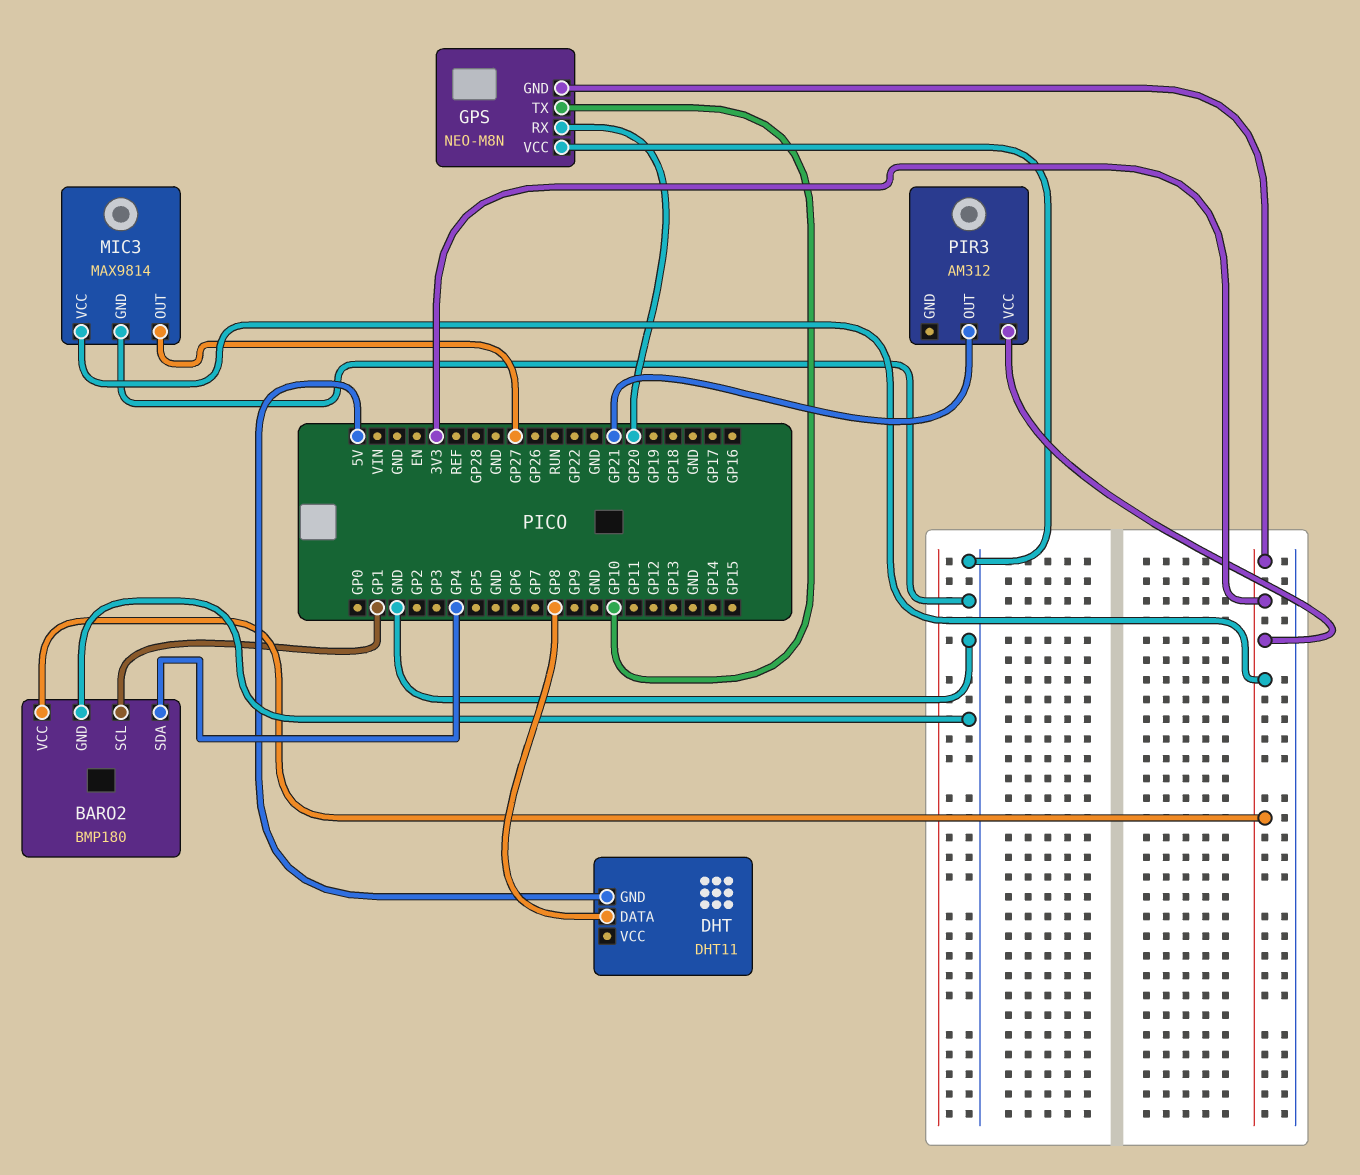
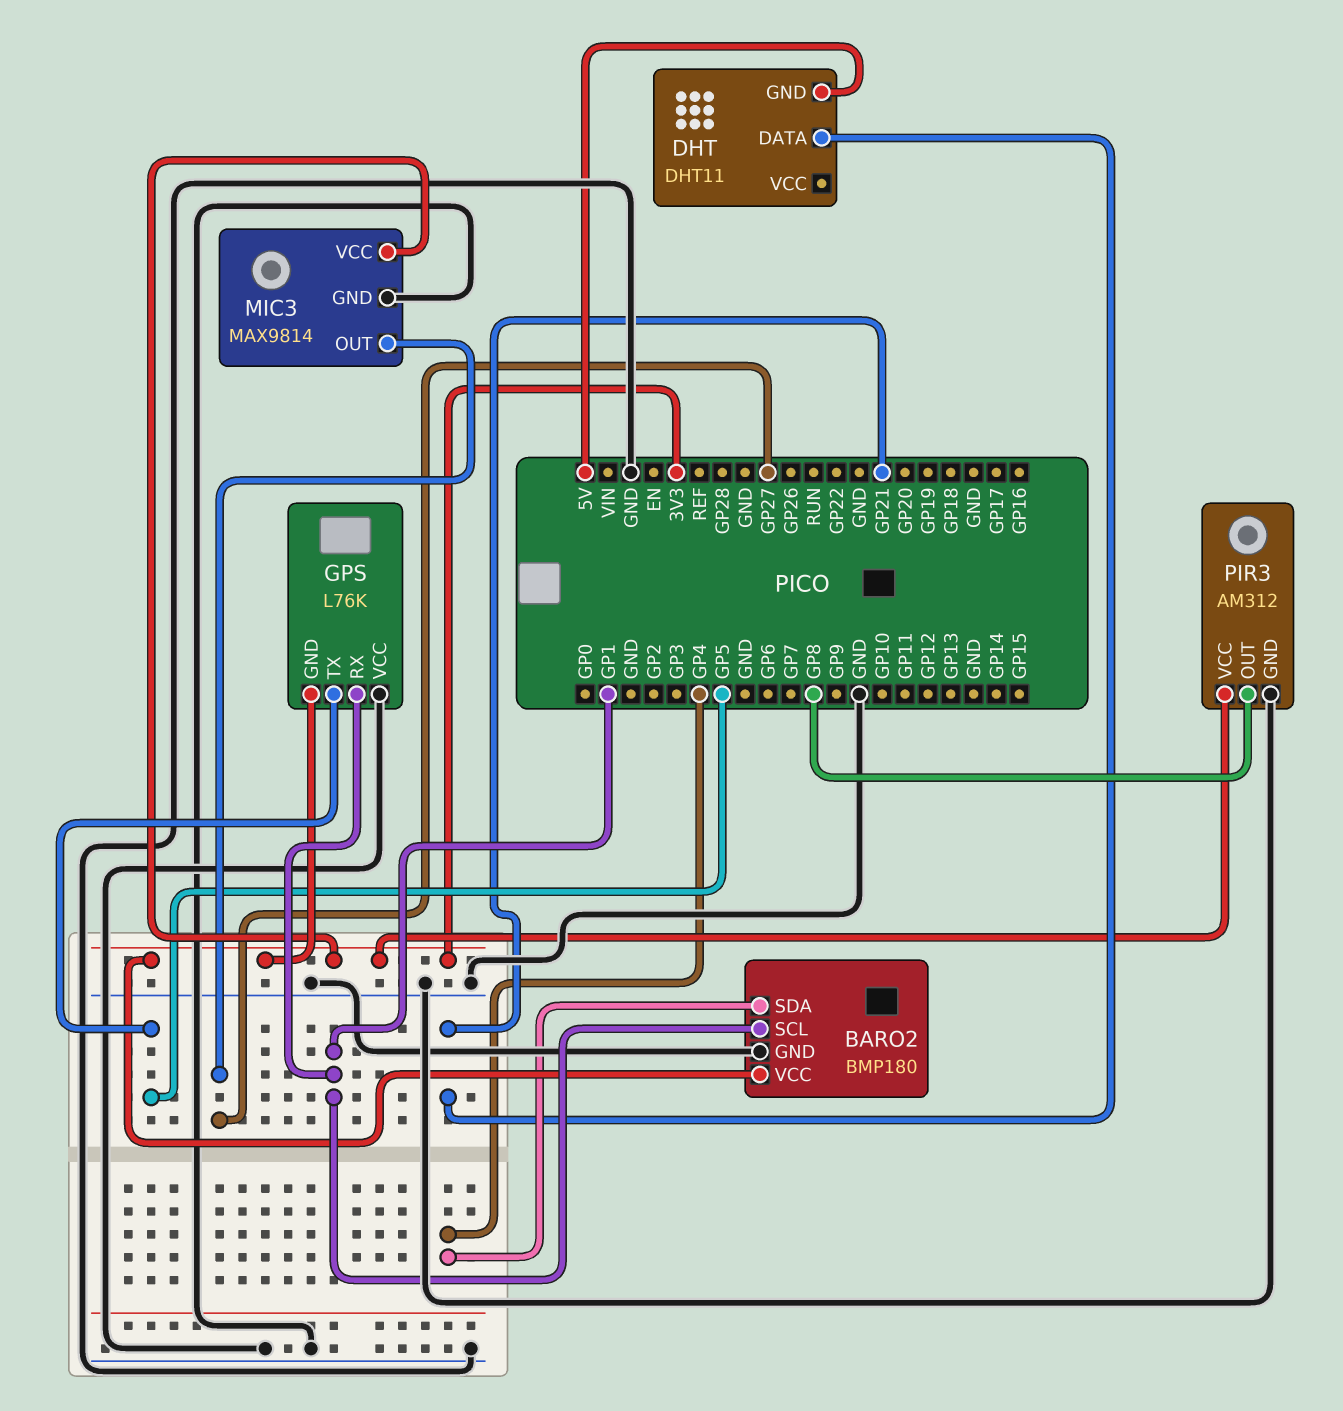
DHT pin DATA: GP8 -> GP21
GPS: NEO-M8N -> L76K
GPS pin RX: GP20 -> GP1
GPS pin TX: GP10 -> GP5
PIR3 pin GND: none -> GND
PIR3 pin OUT: GP21 -> GP8

